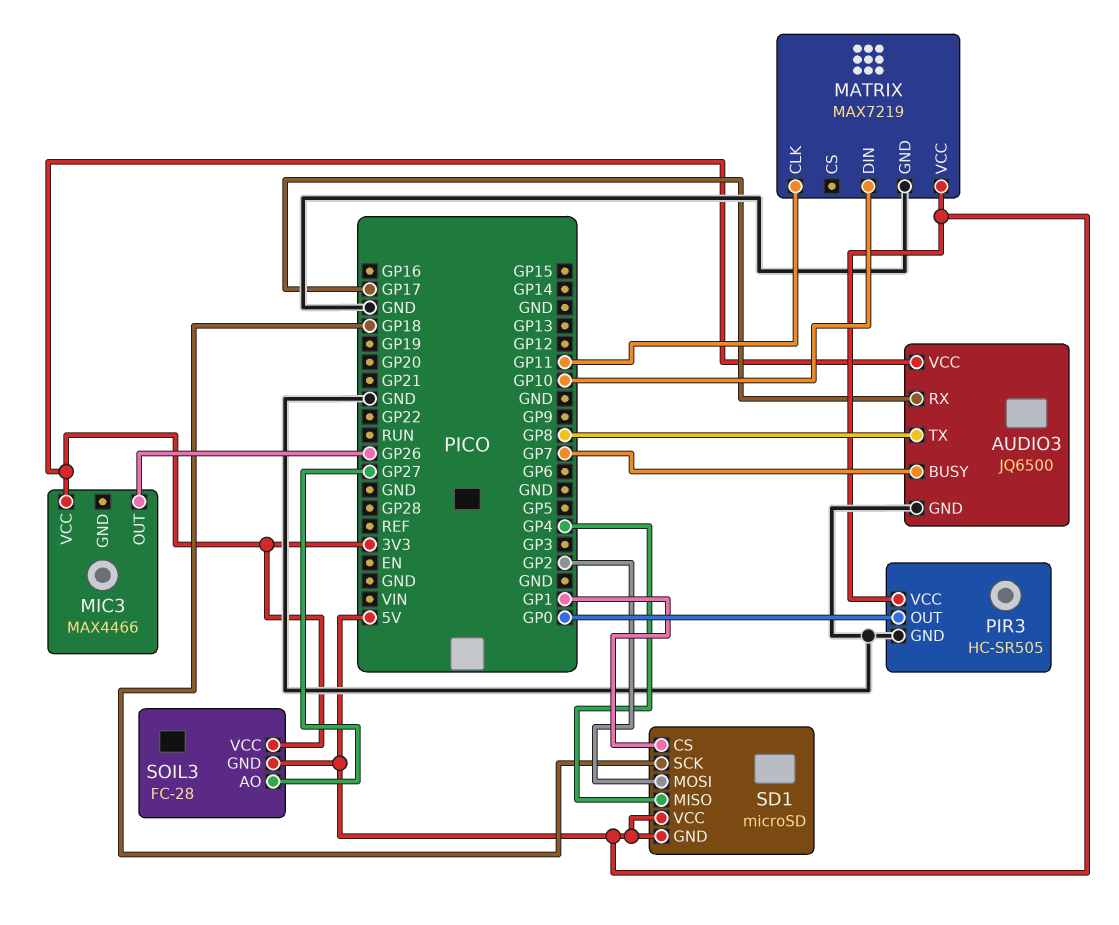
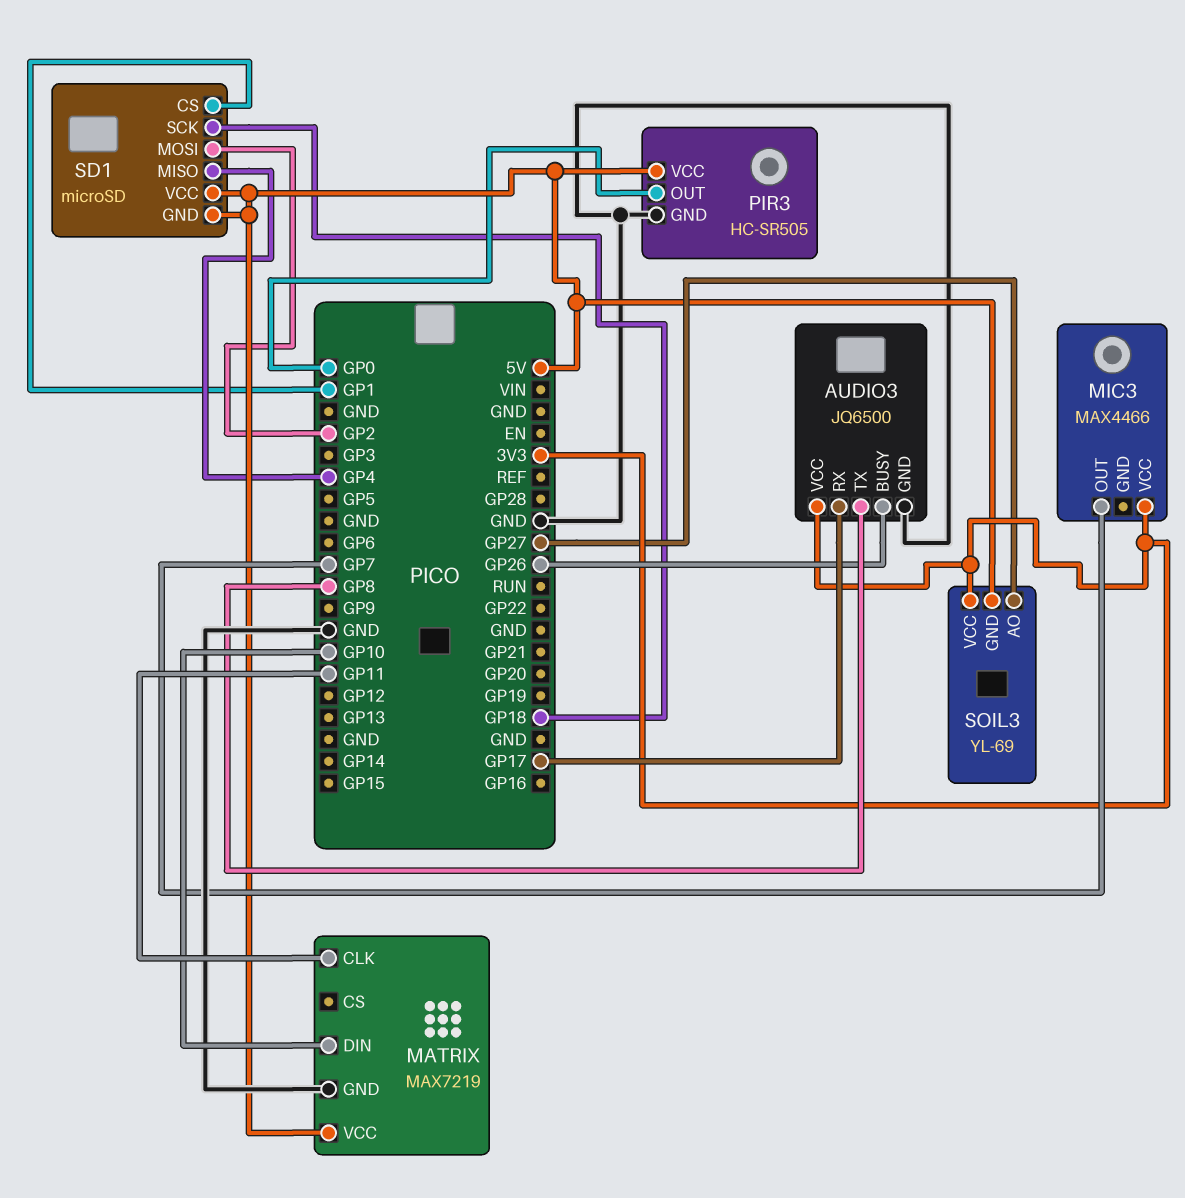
AUDIO3 pin BUSY: GP7 -> GP26
MIC3 pin OUT: GP26 -> GP7
SOIL3: FC-28 -> YL-69

